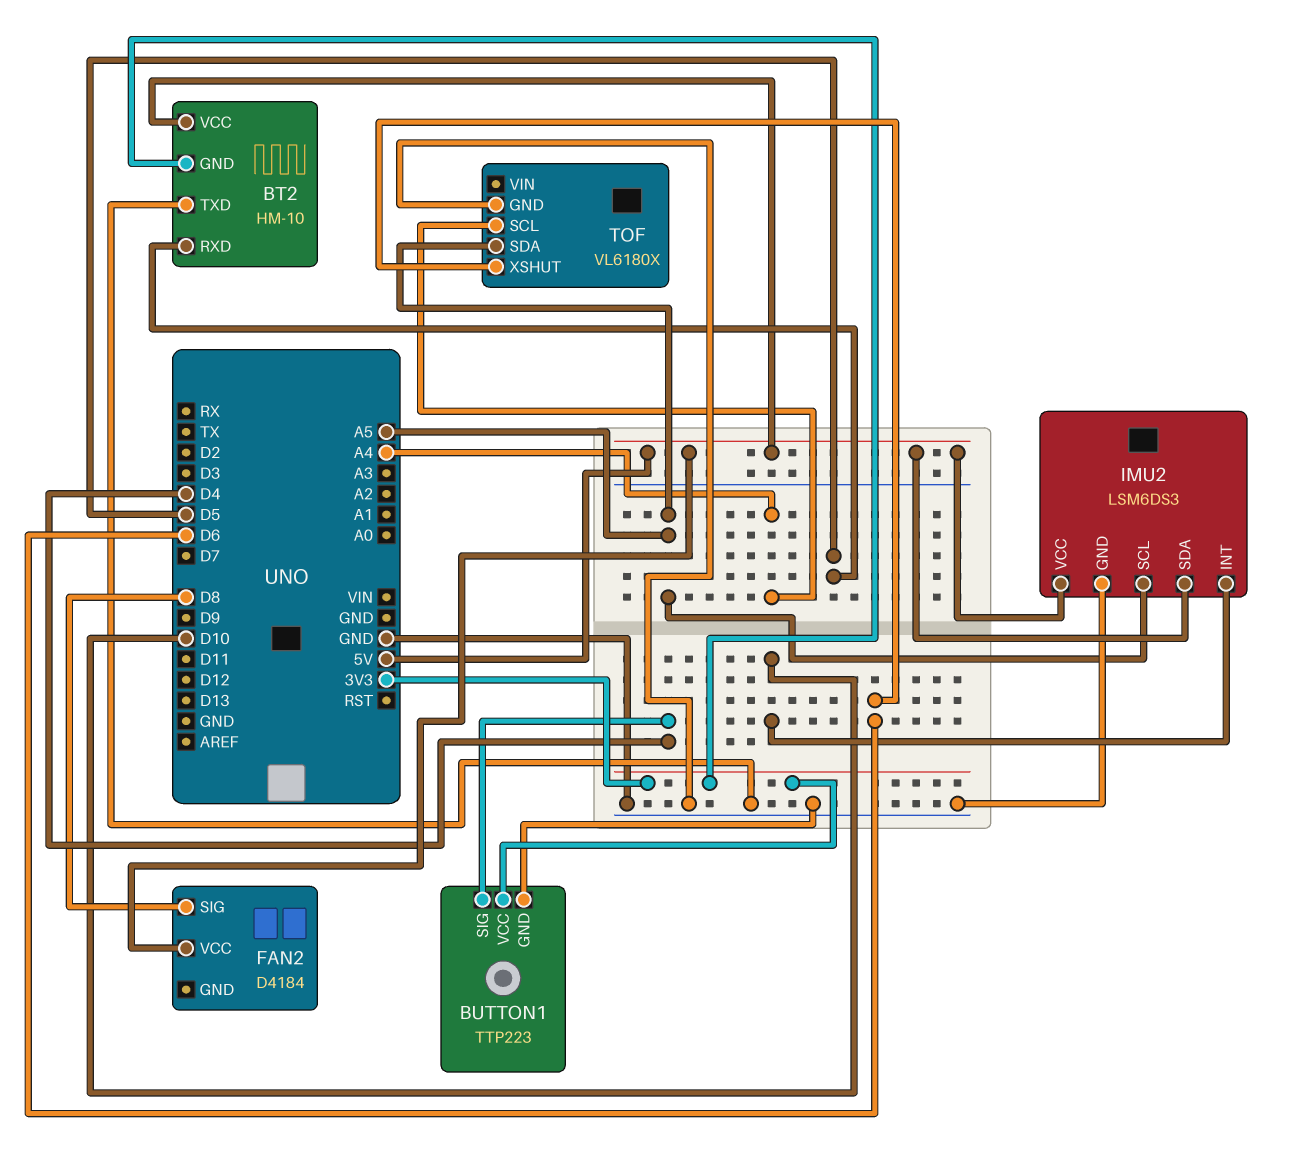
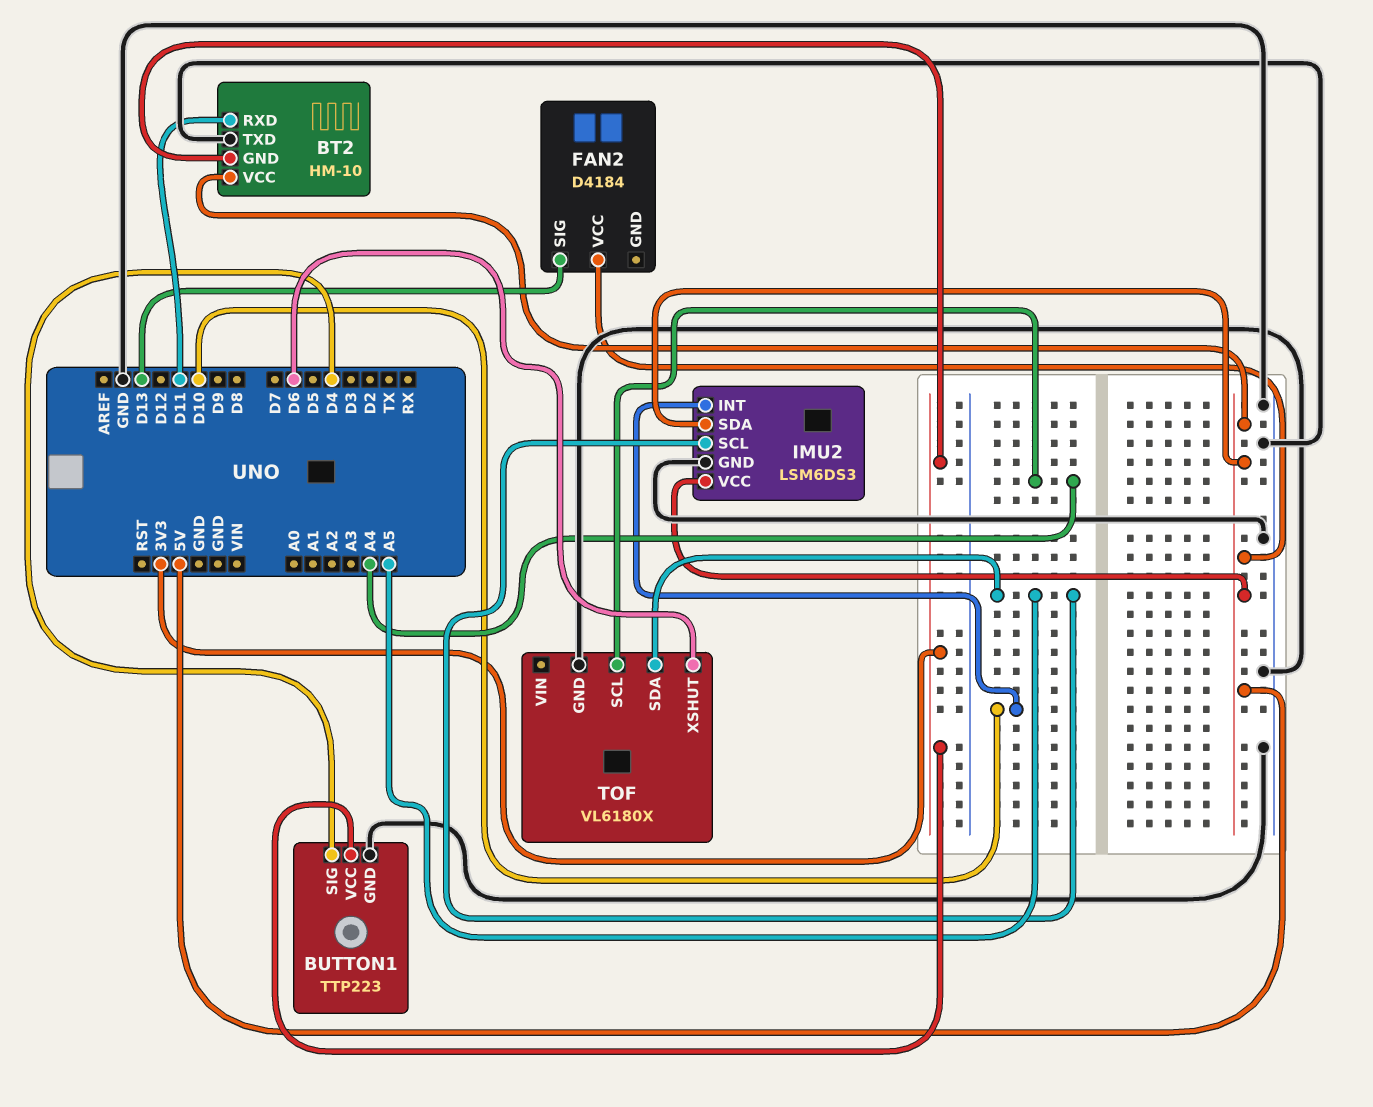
BT2 pin RXD: D5 -> D11
FAN2 pin SIG: D8 -> D13

